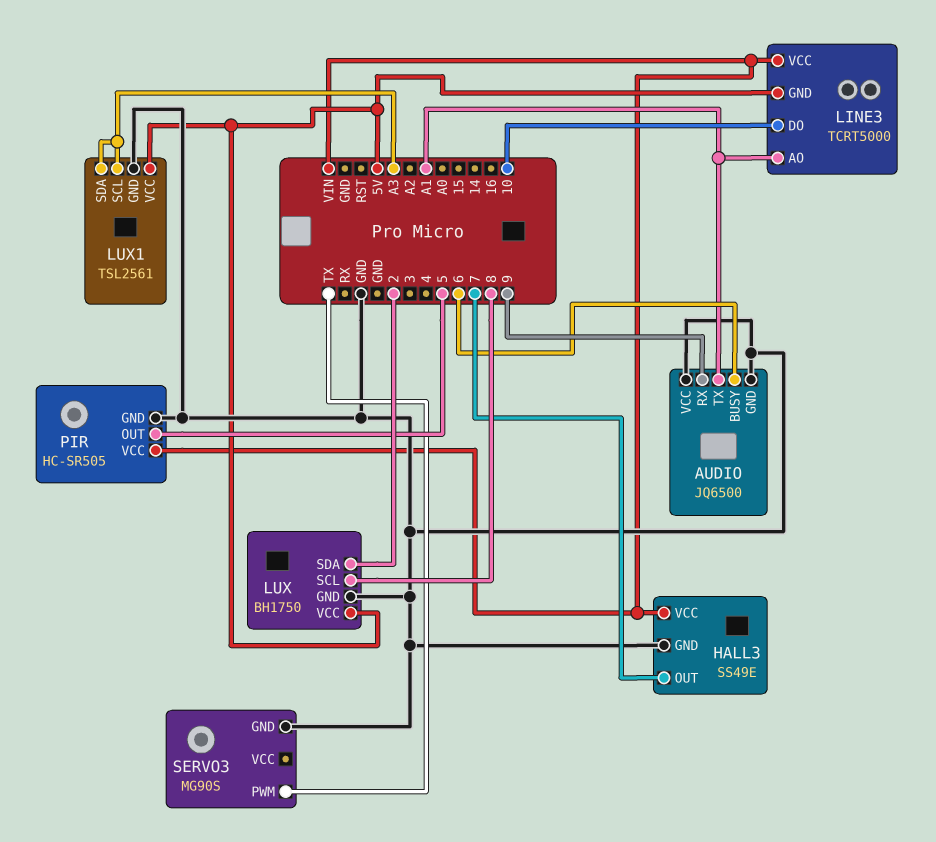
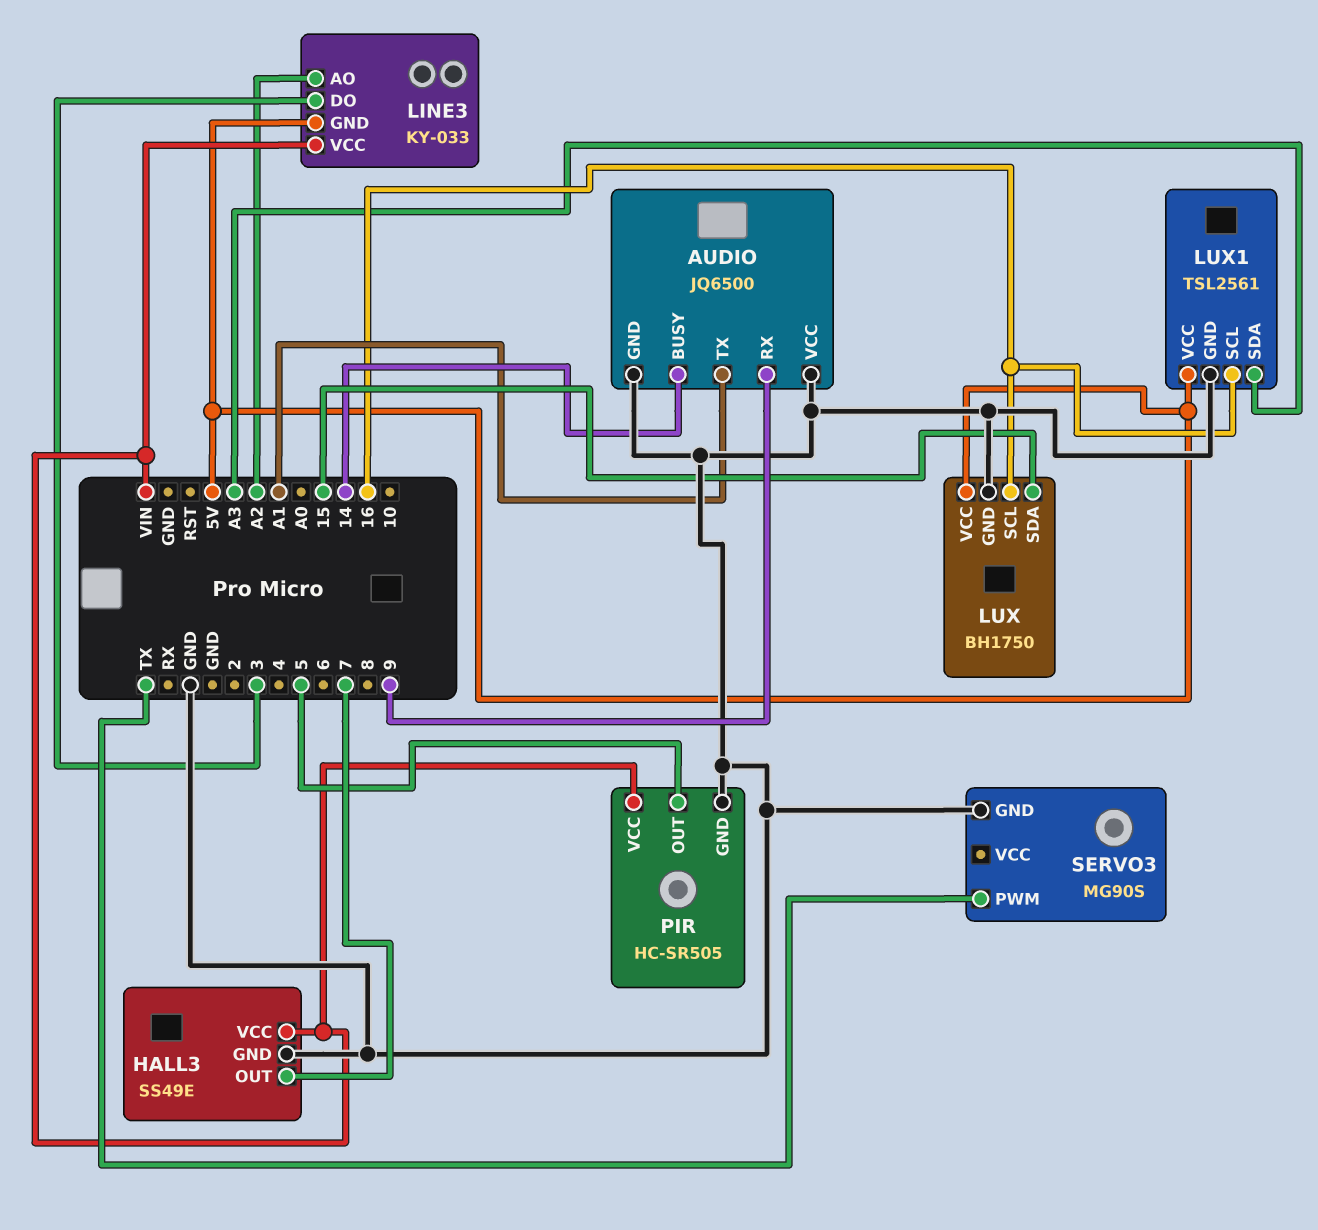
AUDIO pin BUSY: 6 -> 14
LINE3: TCRT5000 -> KY-033
LINE3 pin AO: A1 -> A2
LINE3 pin DO: 10 -> 3
LUX pin SCL: 8 -> 16
LUX pin SDA: 2 -> 15
LUX1 pin SCL: A3 -> 16

